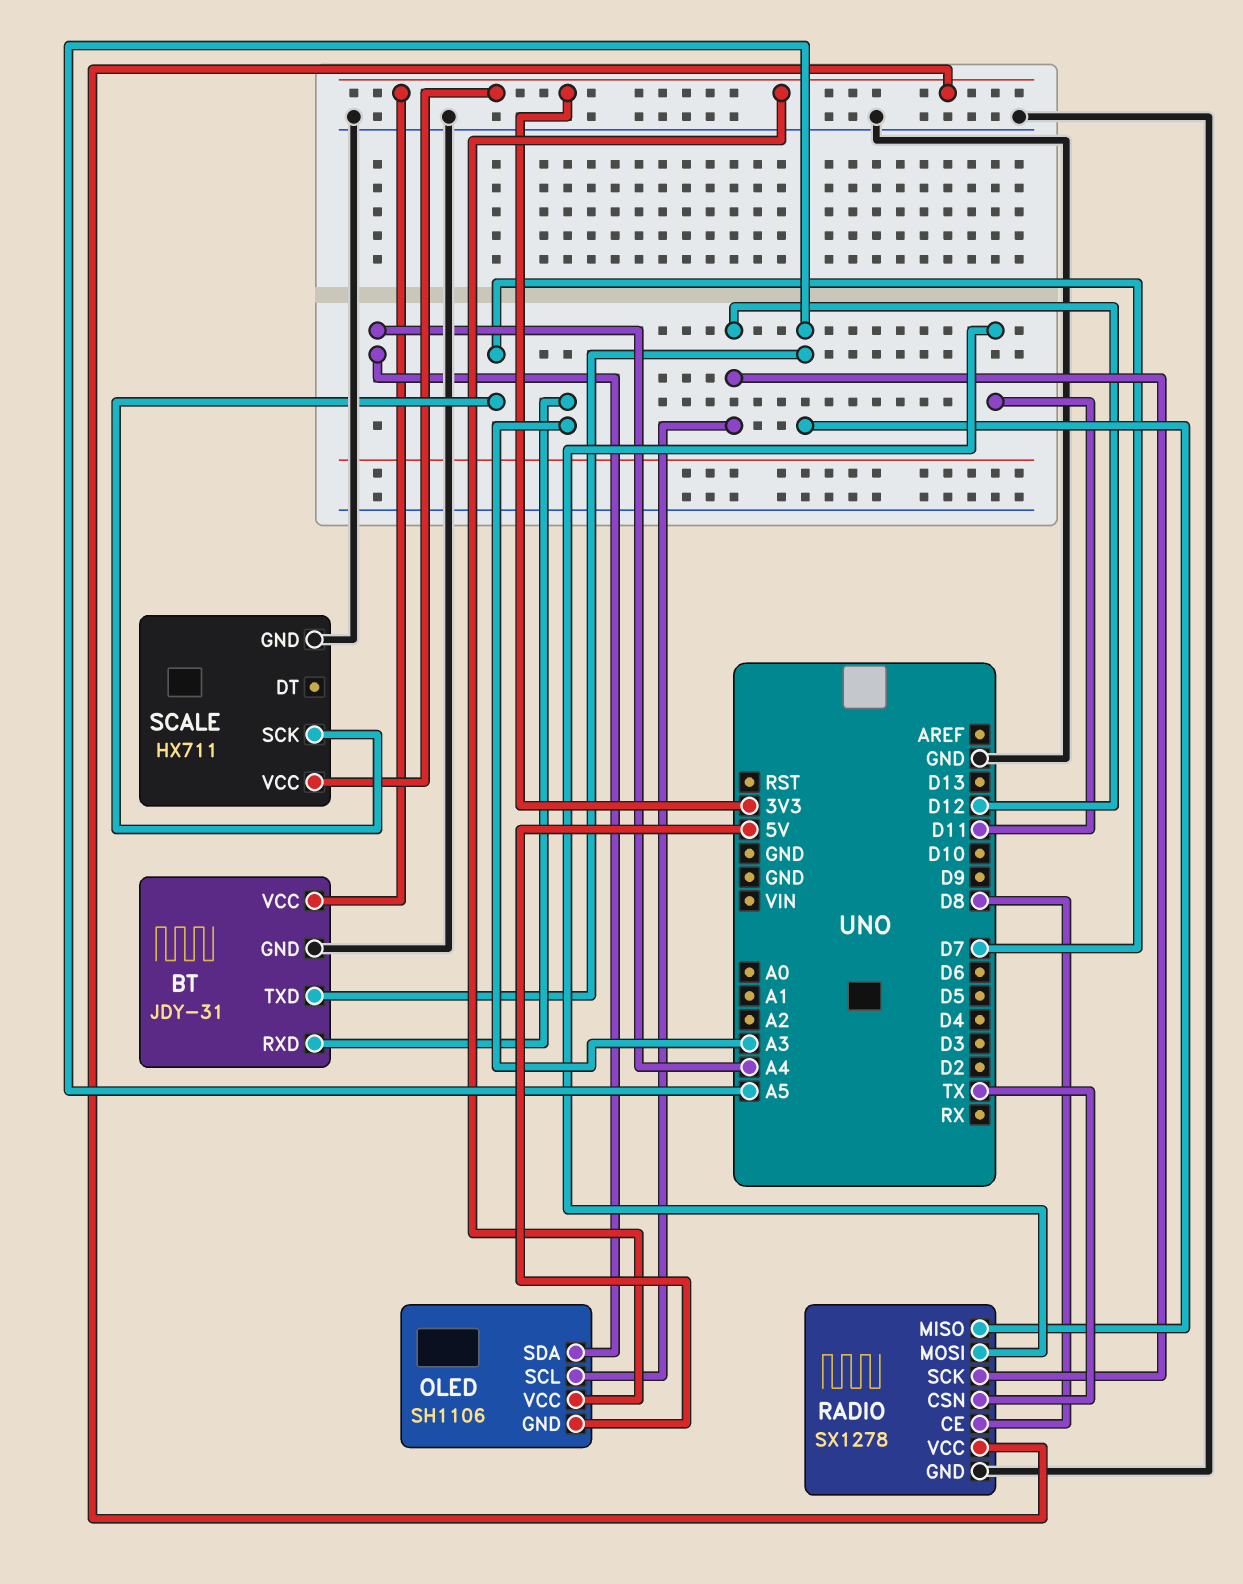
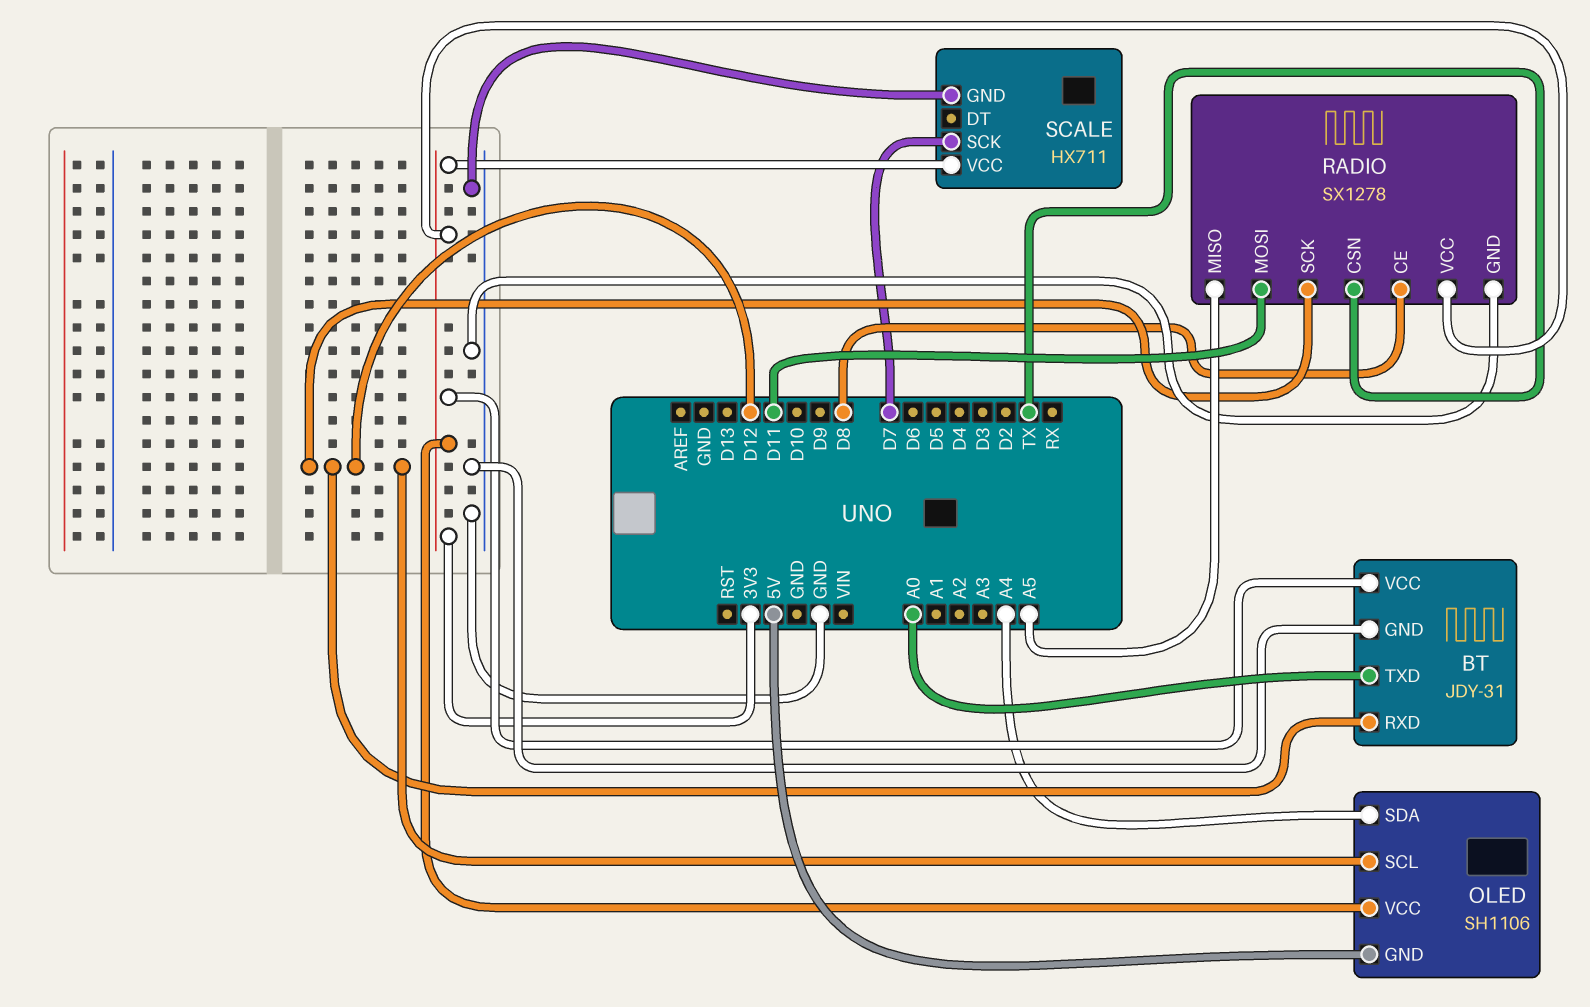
BT pin RXD: A3 -> D12
BT pin TXD: A5 -> A0

